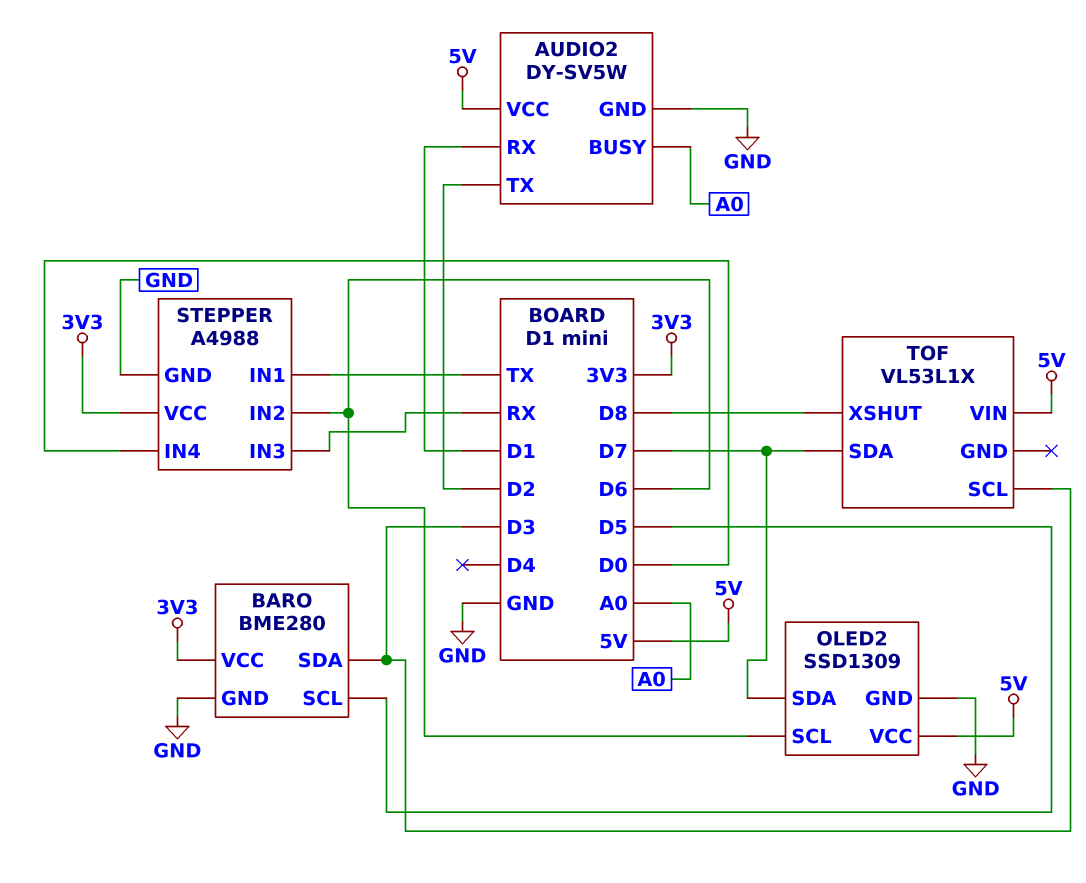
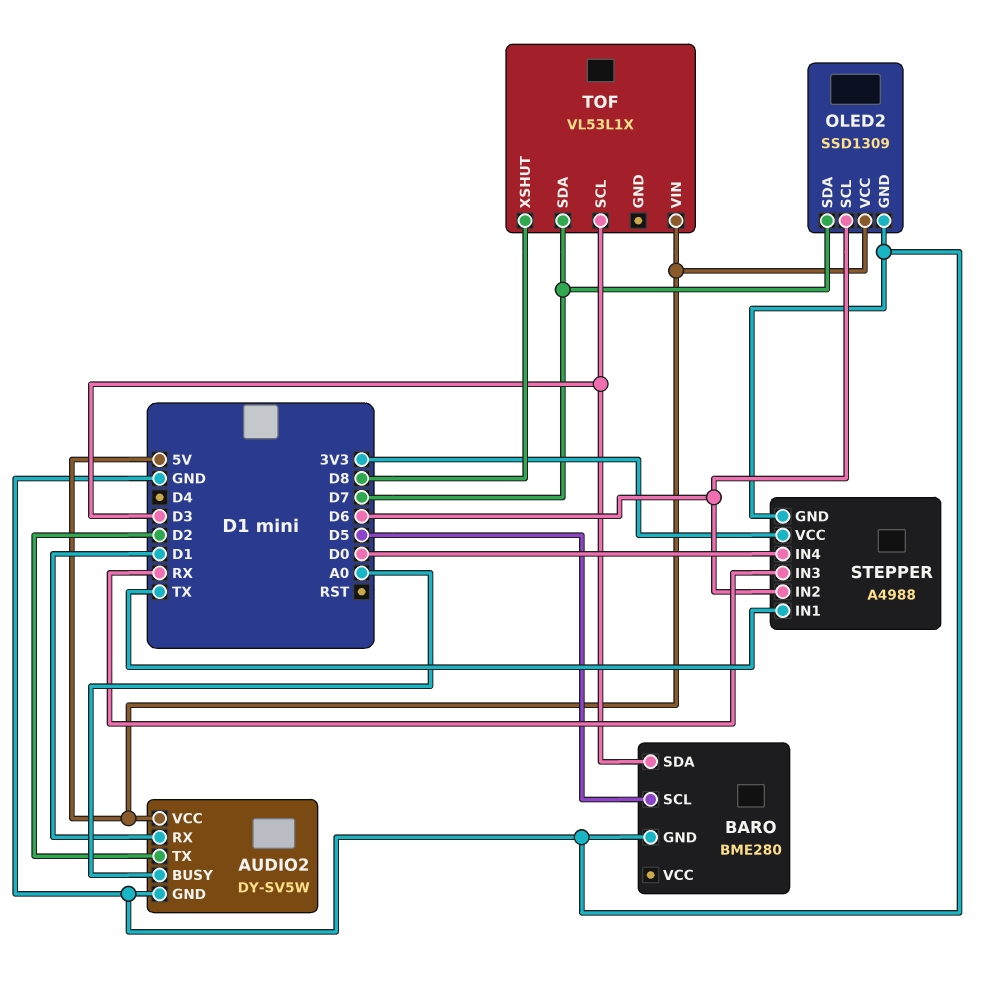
BARO pin VCC: 3V3 -> none

